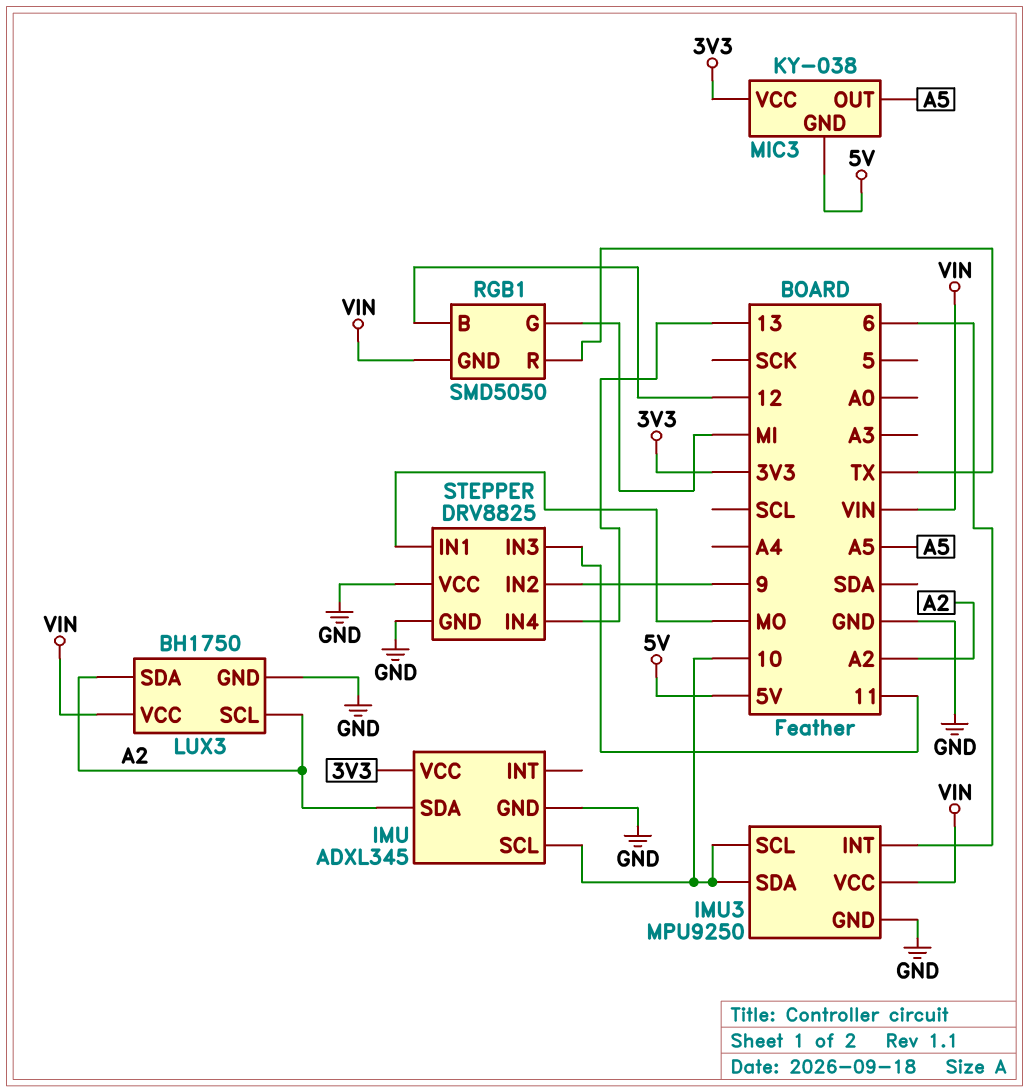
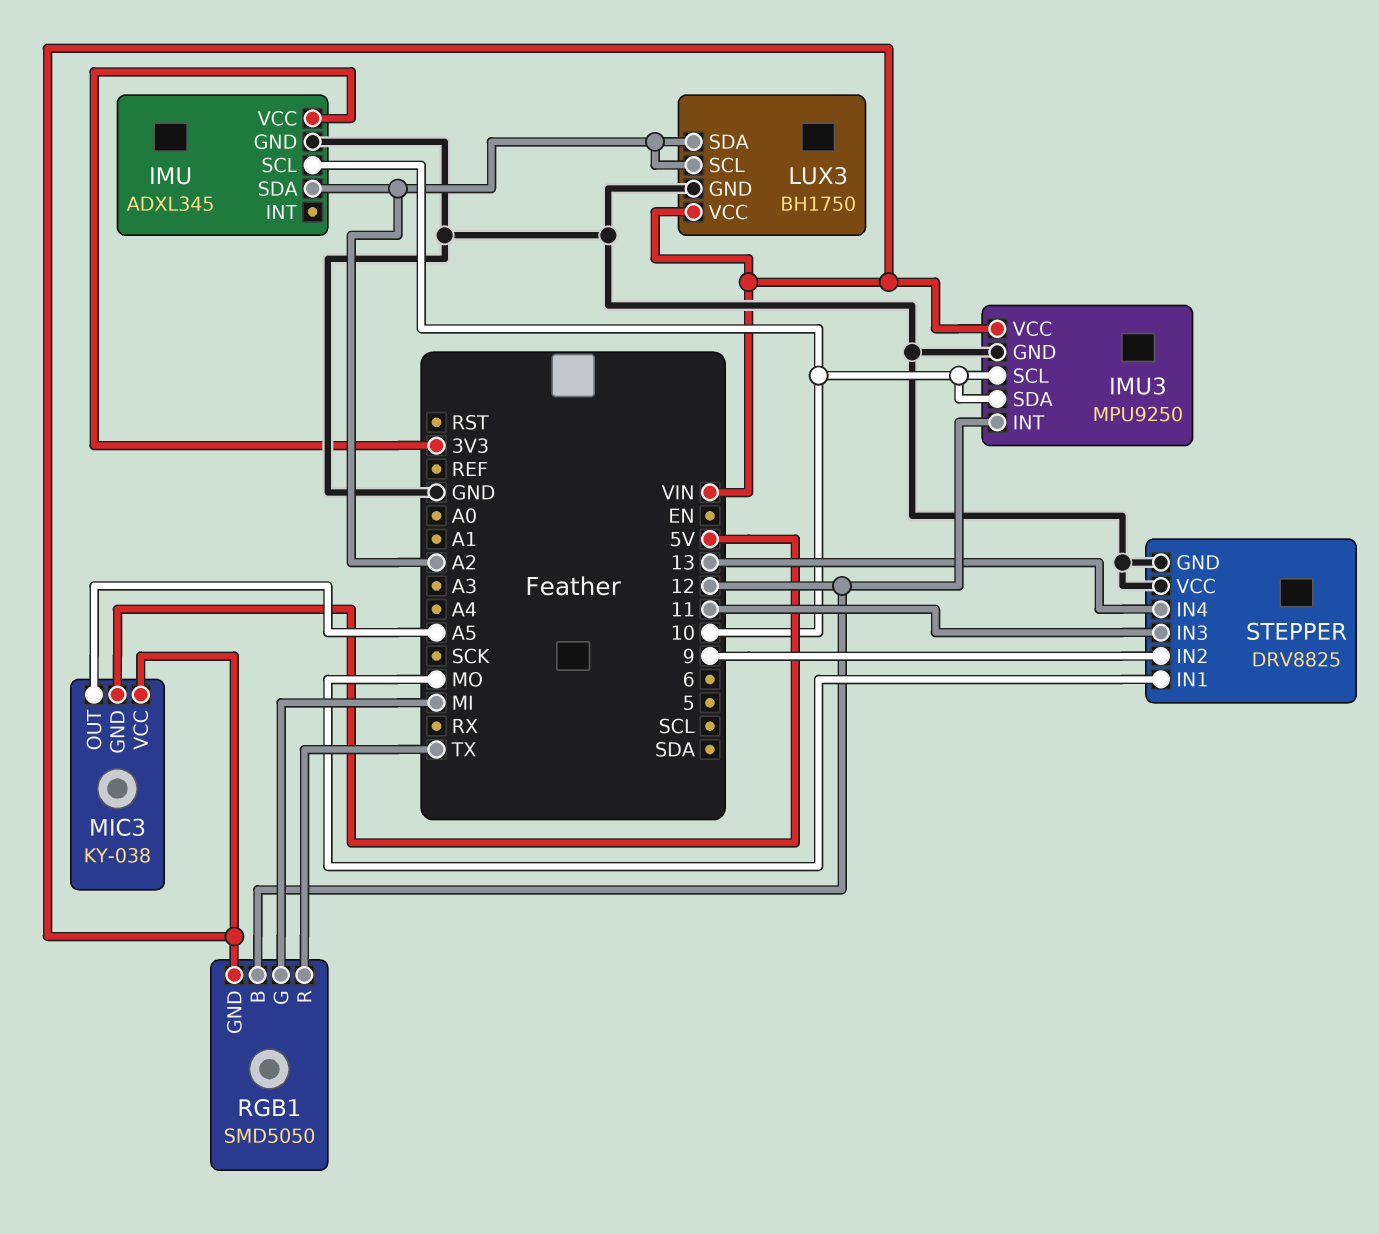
IMU3 pin INT: 6 -> 12
MIC3 pin VCC: 3V3 -> VIN

